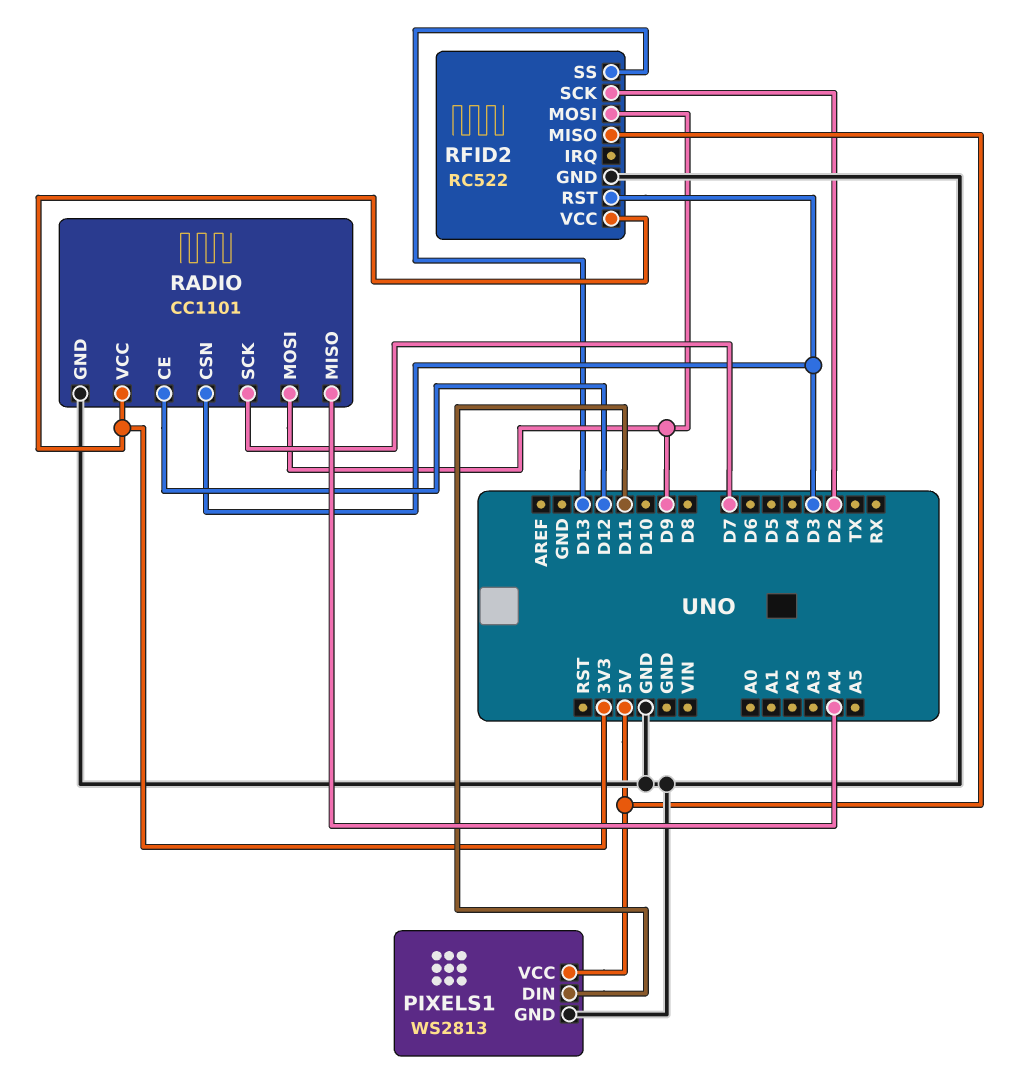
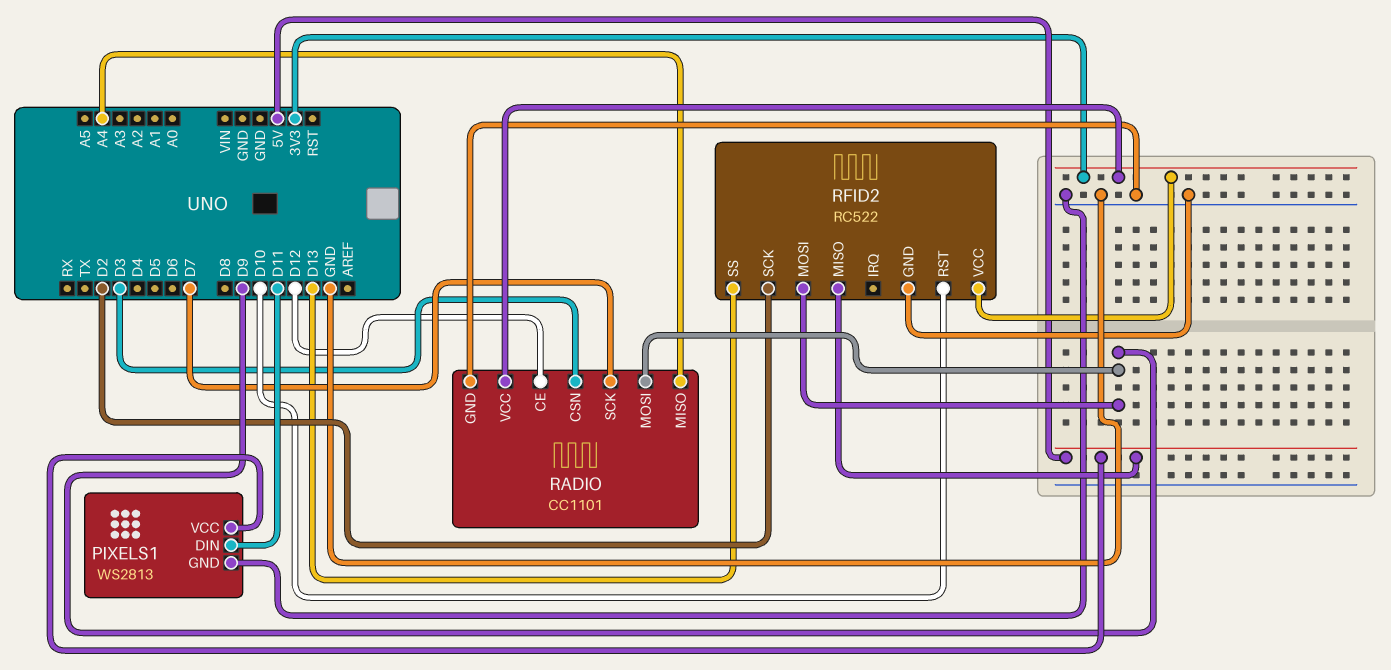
RFID2 pin RST: D3 -> D10

